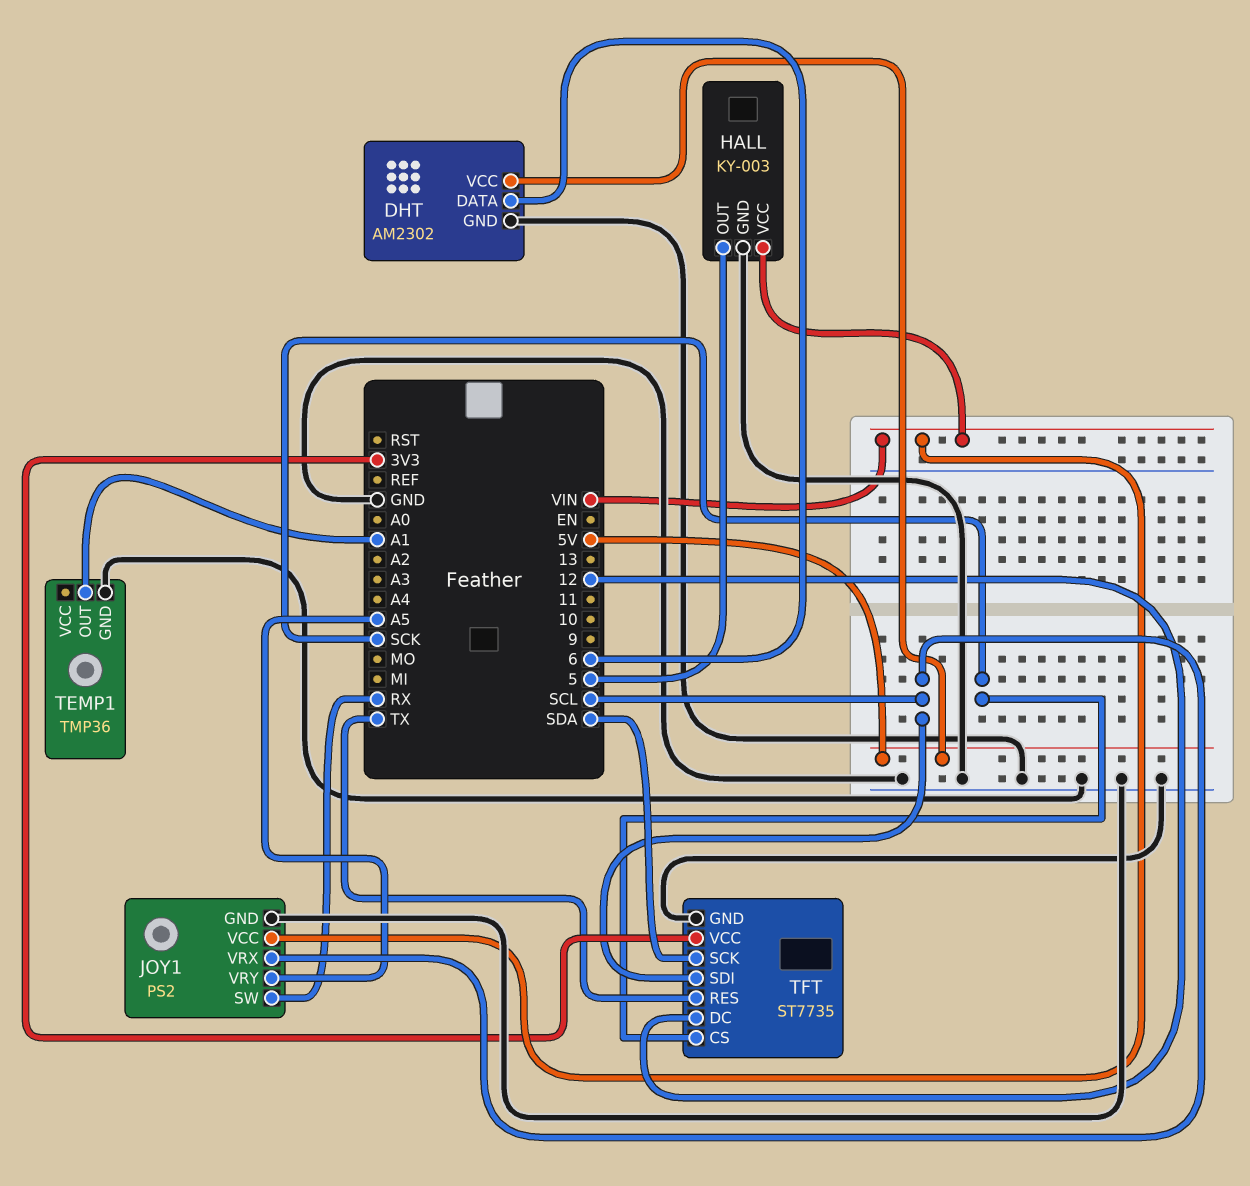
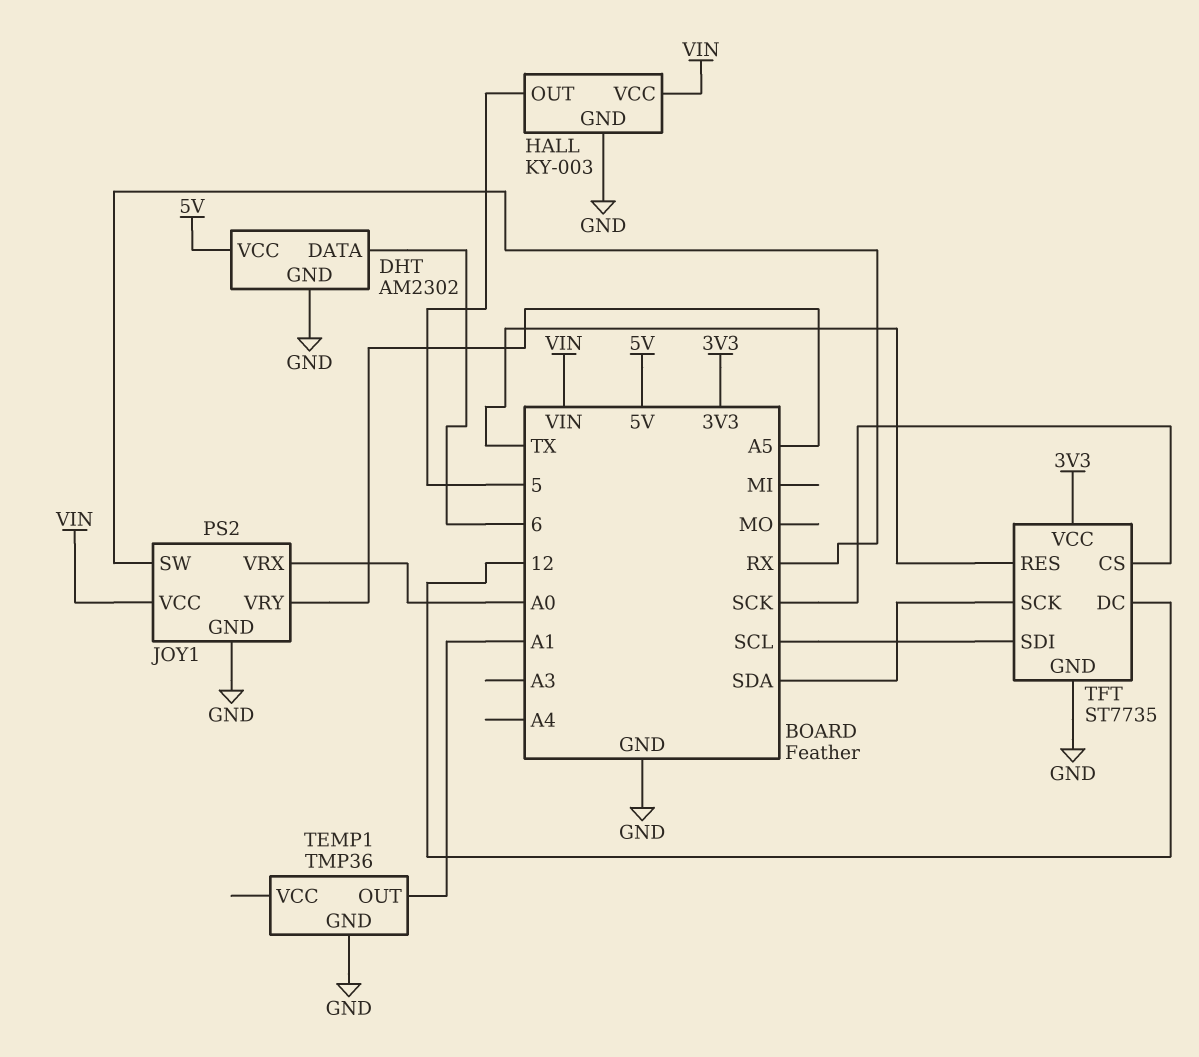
JOY1 pin VRX: SCL -> A0

